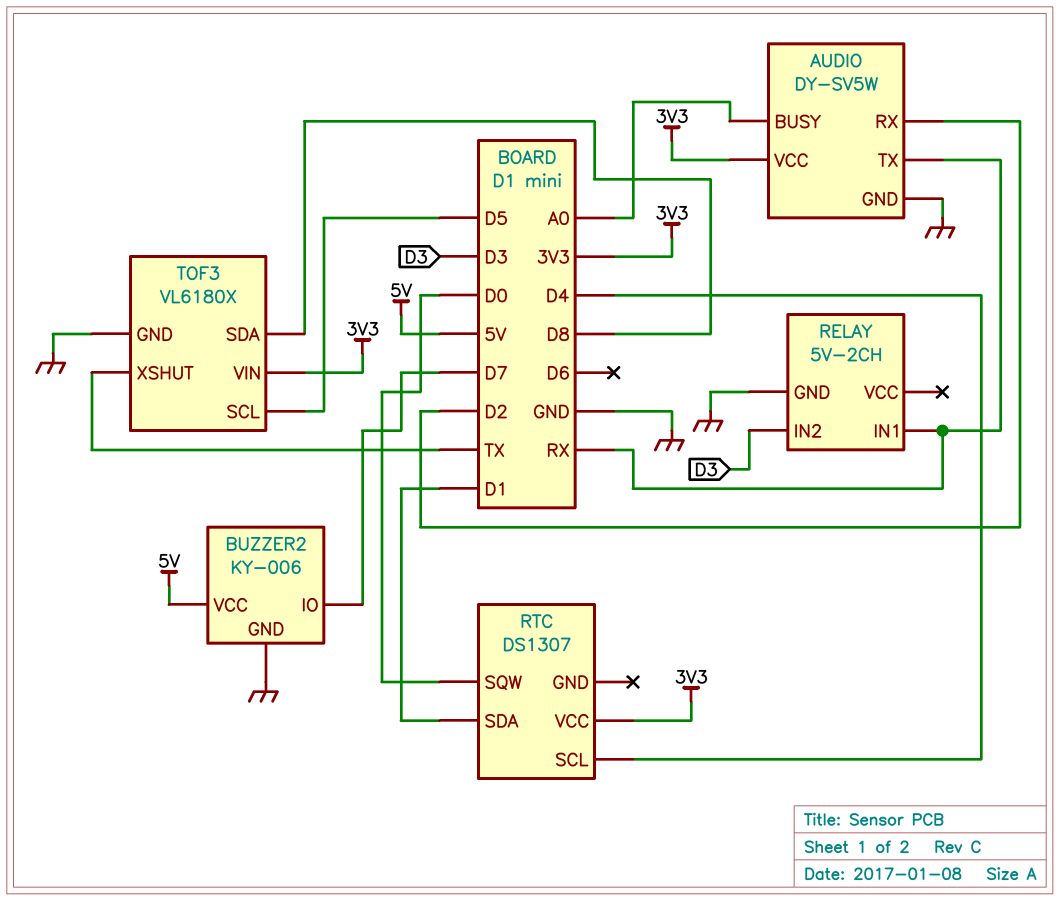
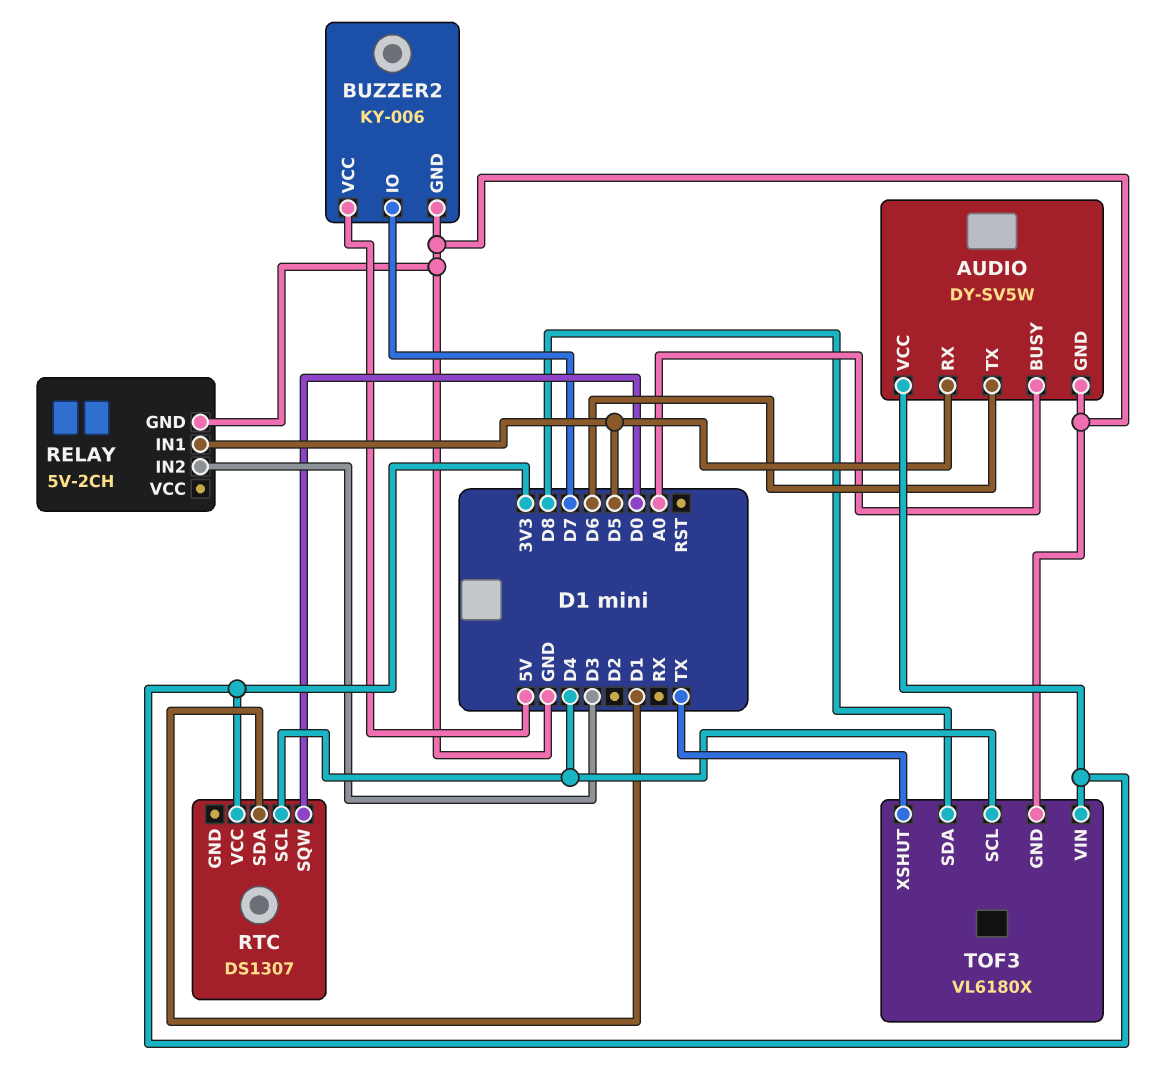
AUDIO pin RX: D2 -> D5
AUDIO pin TX: RX -> D6
RELAY pin IN1: RX -> D5
TOF3 pin SCL: D5 -> D4

